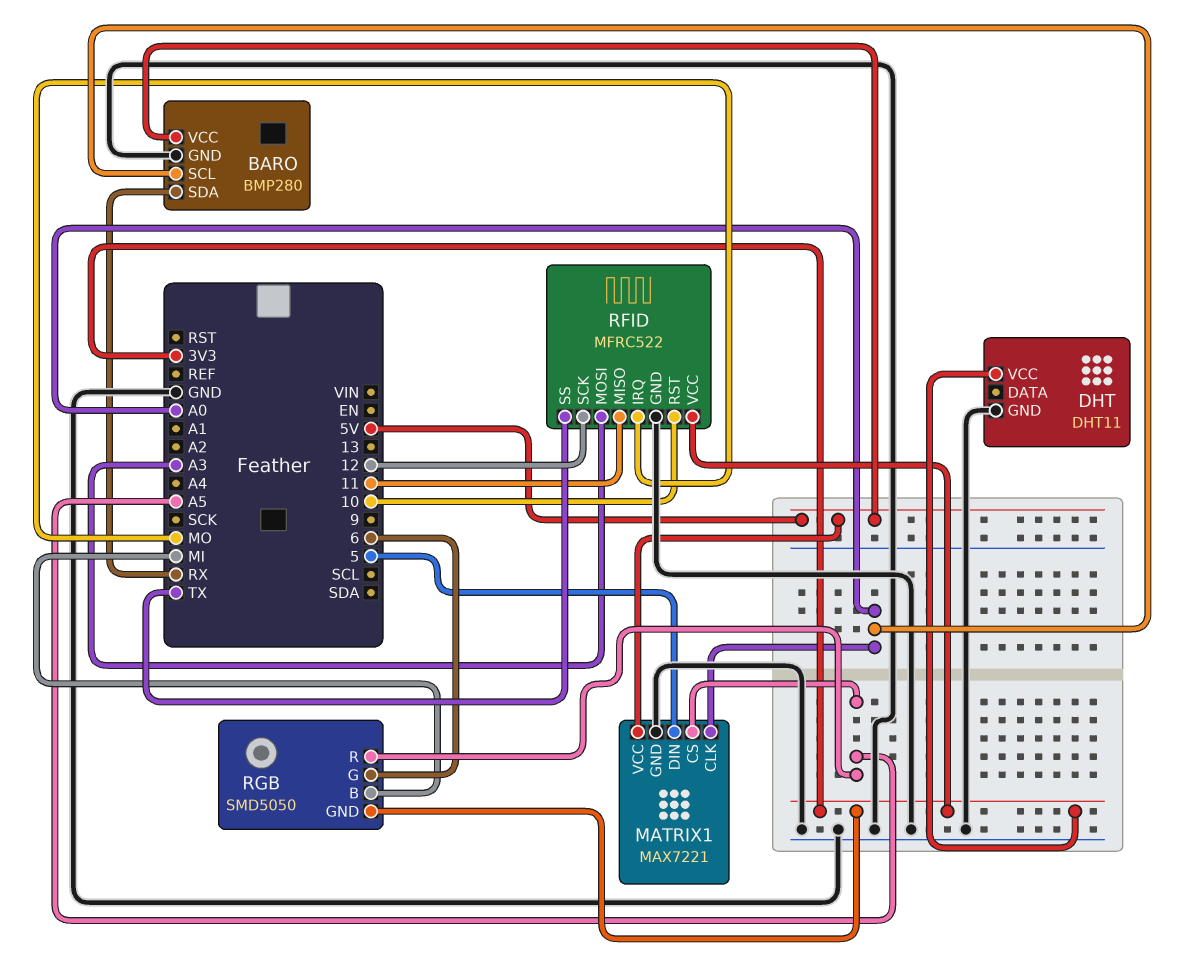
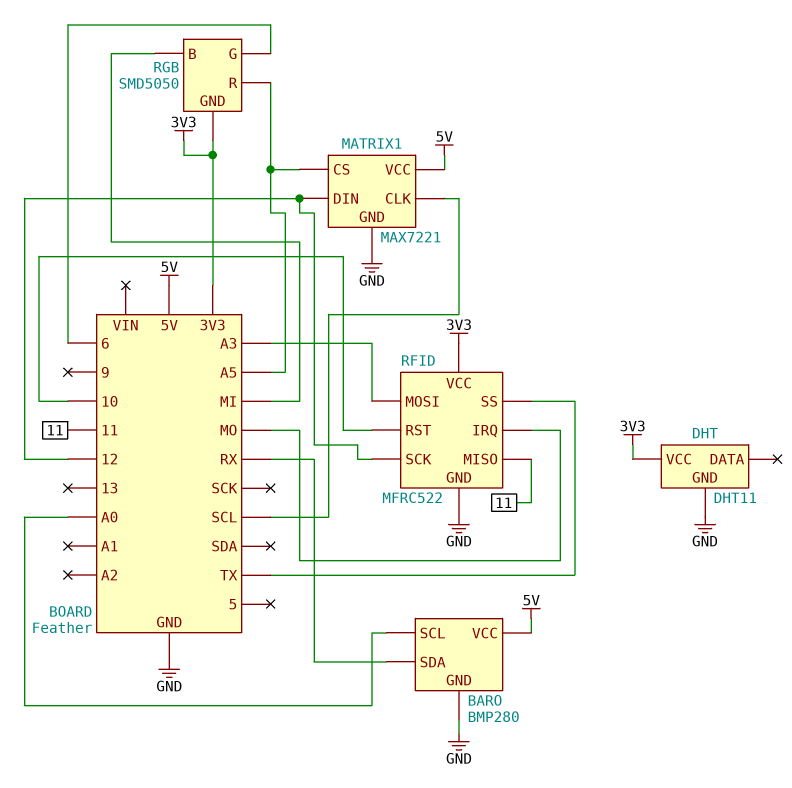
MATRIX1 pin CLK: A0 -> SCL
MATRIX1 pin DIN: 5 -> 12

